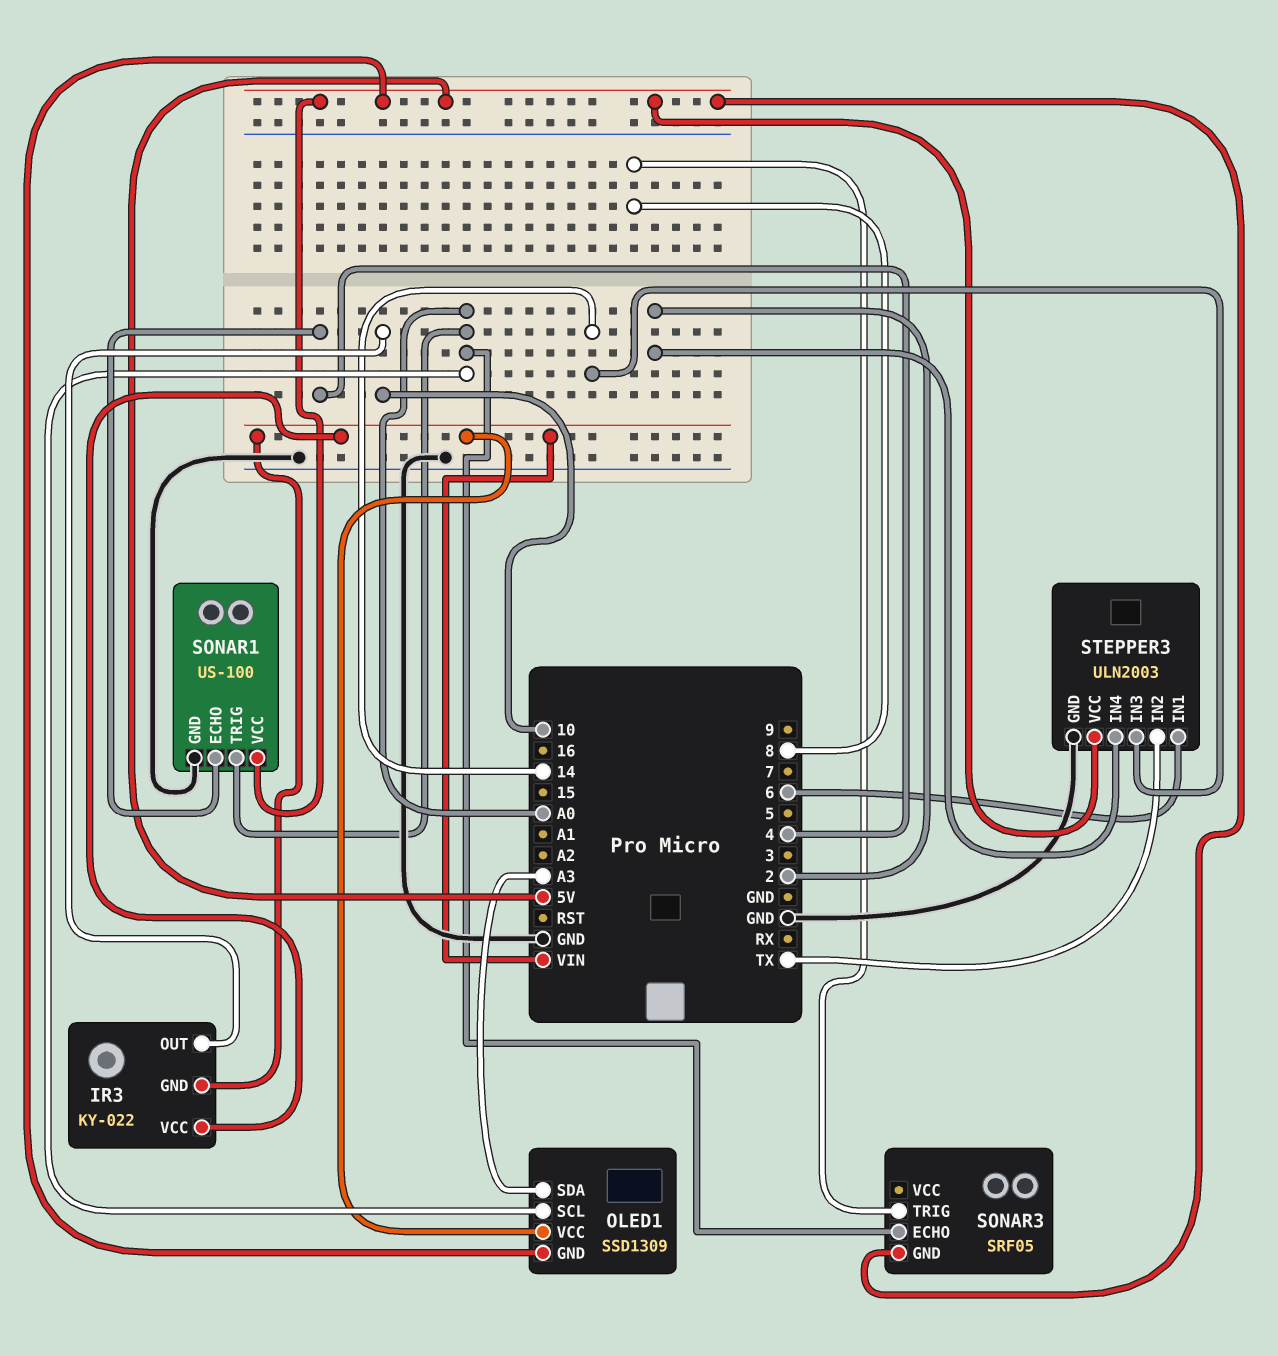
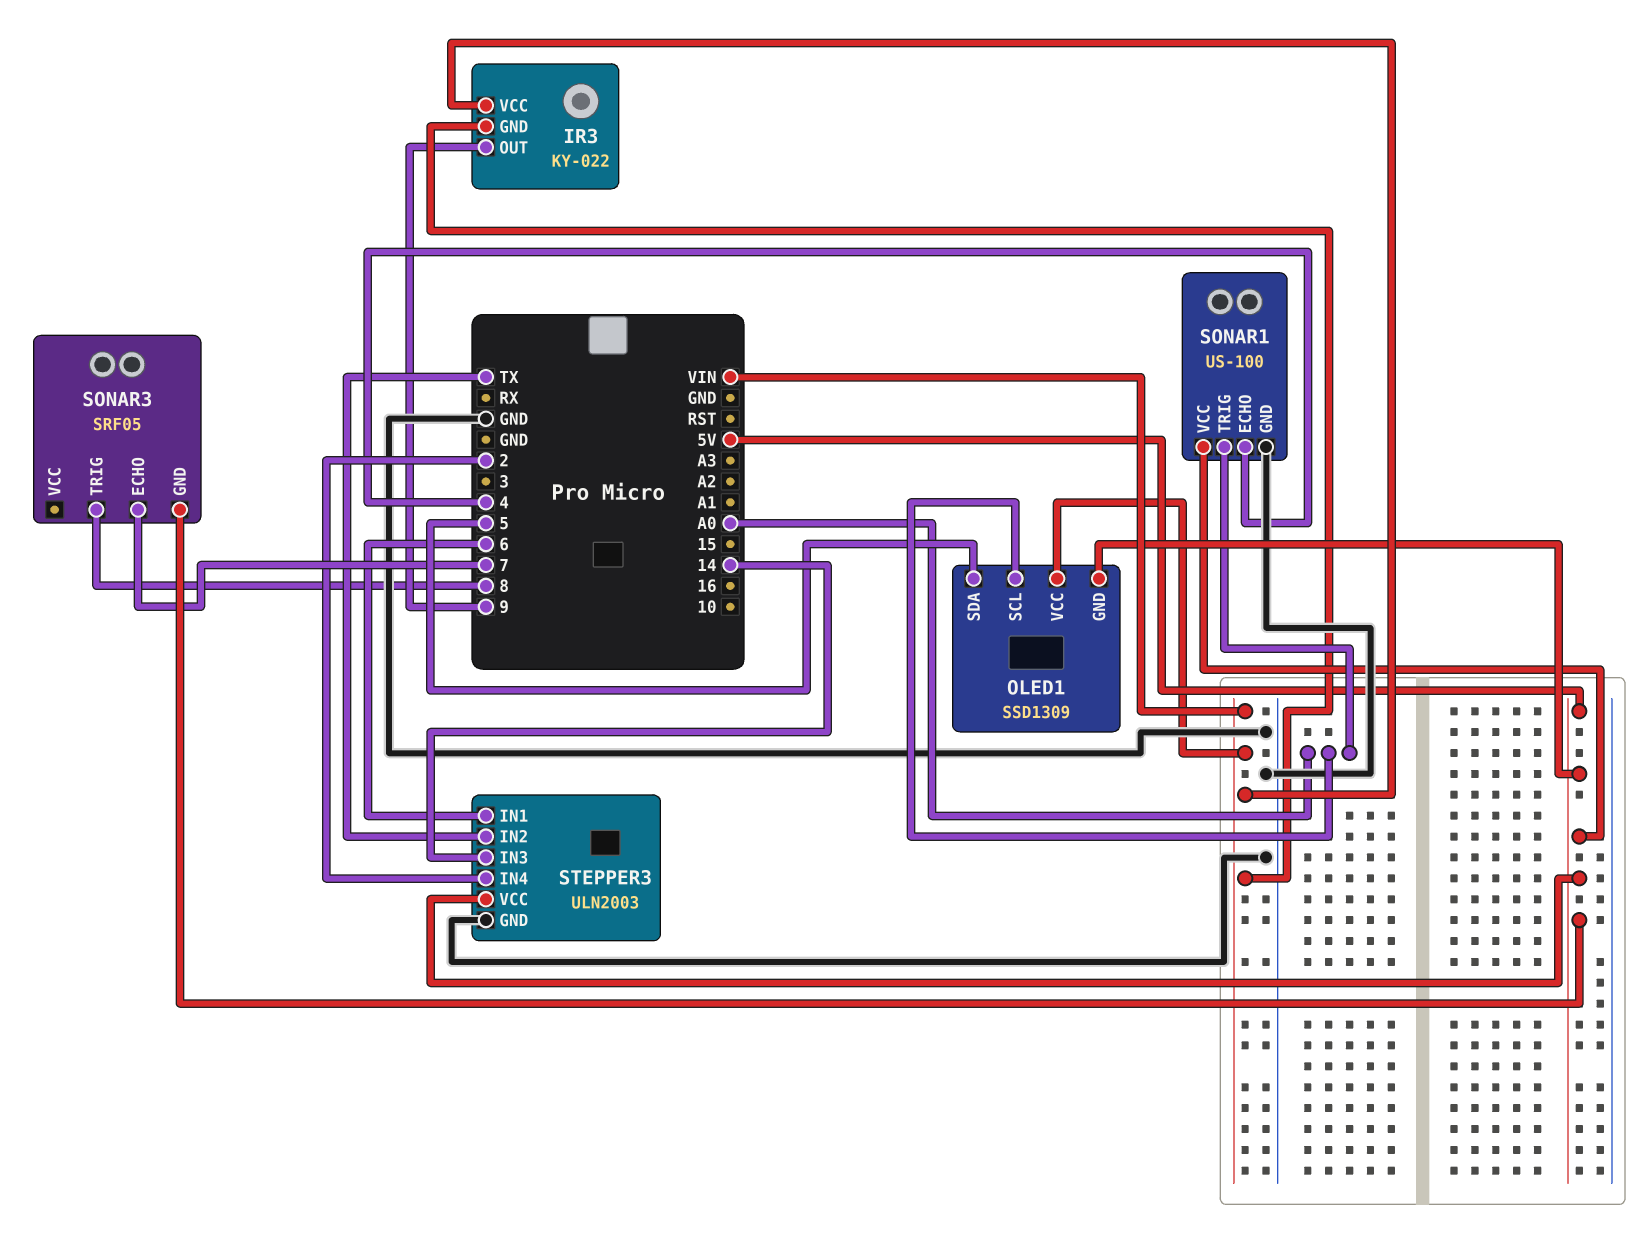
IR3 pin OUT: 10 -> 9
OLED1 pin SDA: A3 -> 5
SONAR3 pin ECHO: A0 -> 7

